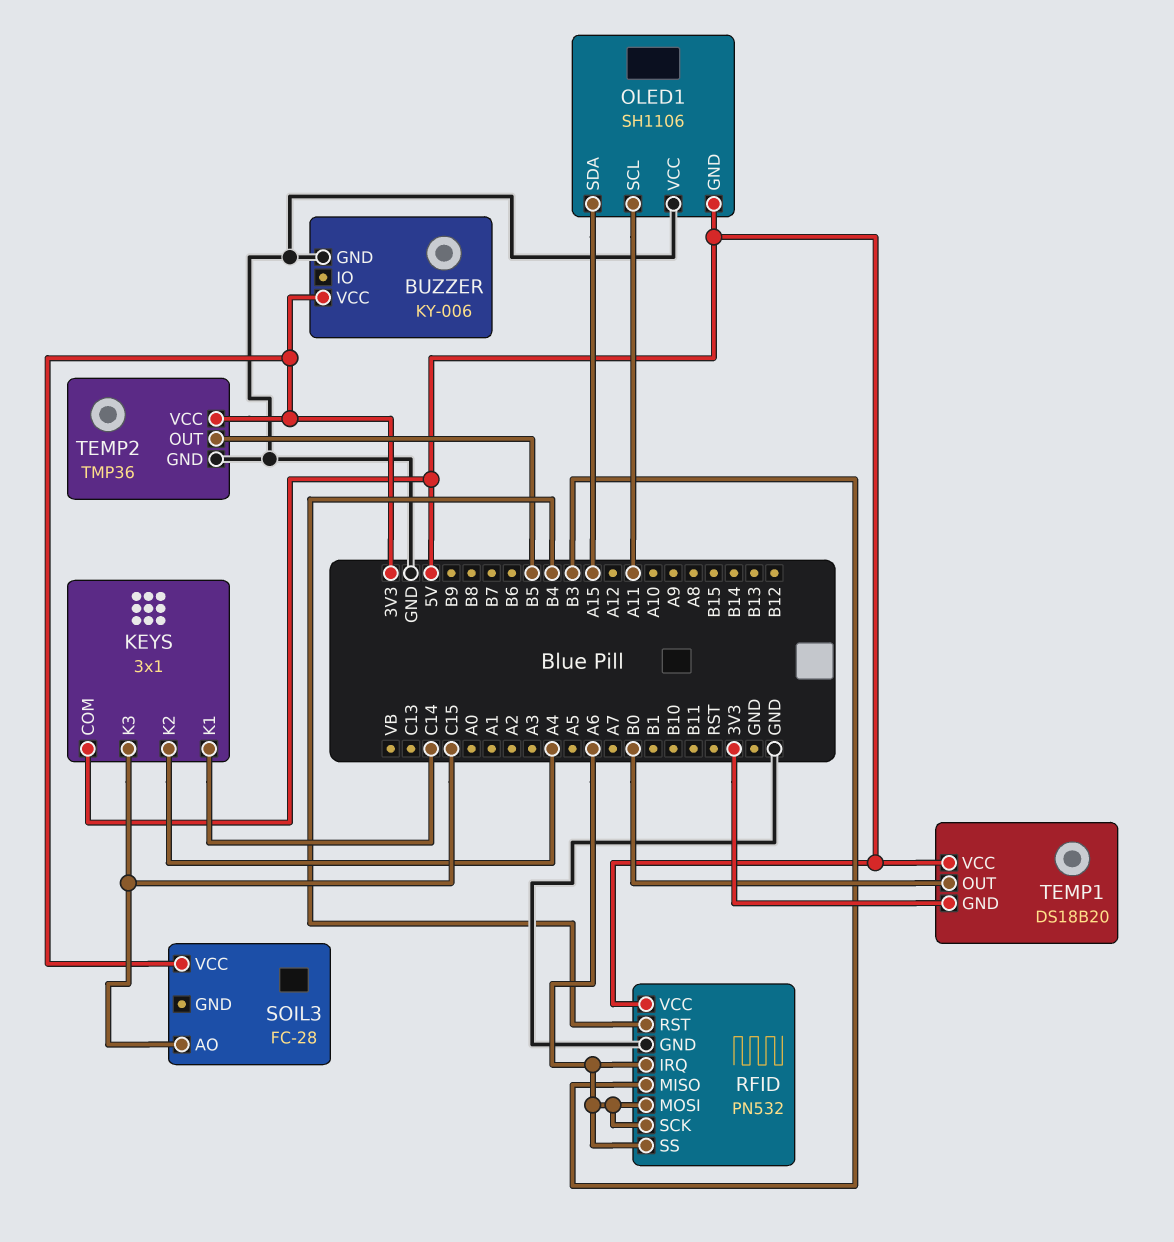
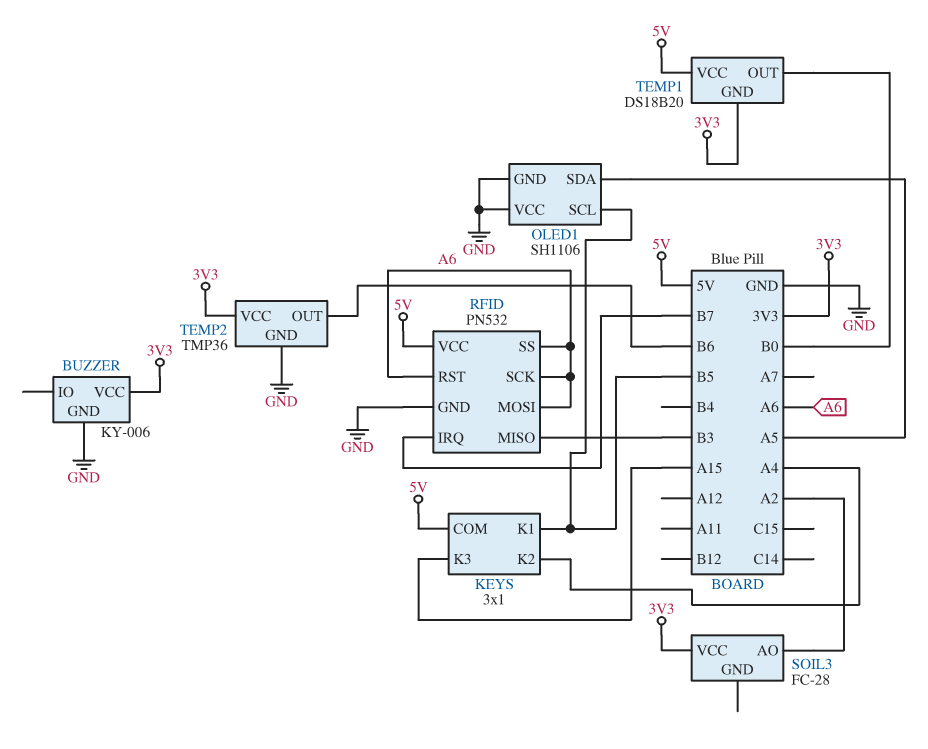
KEYS pin K1: C14 -> B5
KEYS pin K3: C15 -> A15
OLED1 pin GND: 5V -> GND
OLED1 pin SCL: A11 -> B5
OLED1 pin SDA: A15 -> A5
RFID pin IRQ: A6 -> B7
RFID pin RST: B4 -> A6
SOIL3 pin AO: C15 -> A2
TEMP2 pin OUT: B5 -> B6

